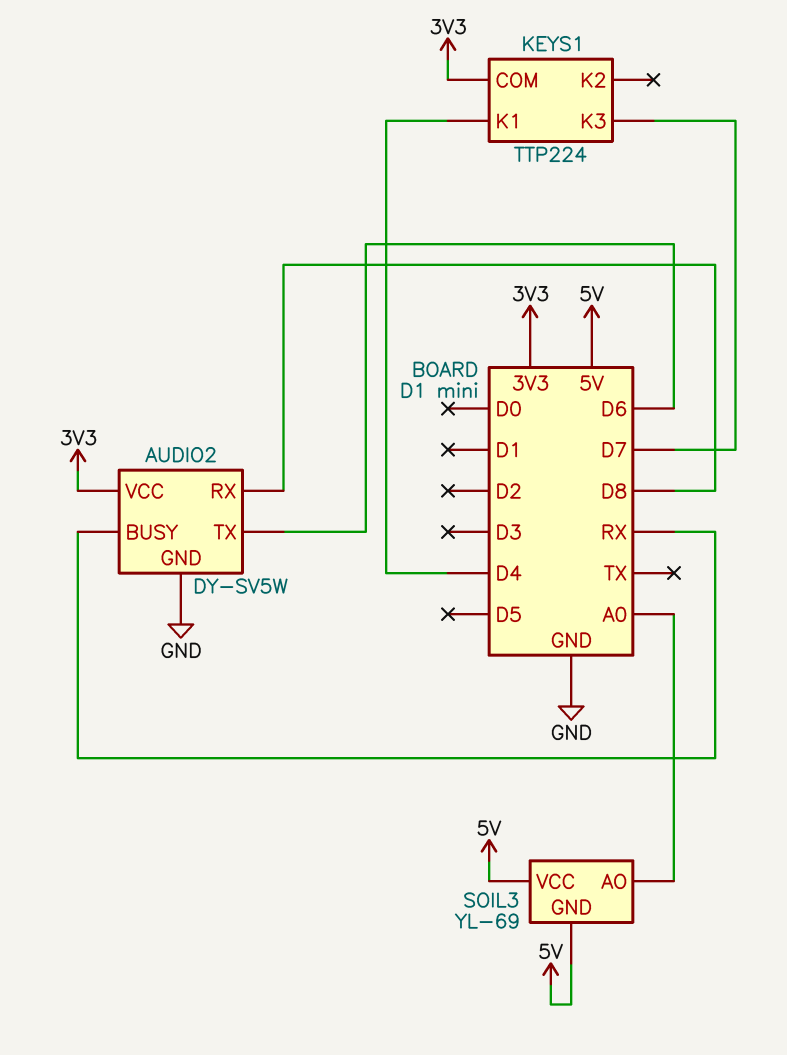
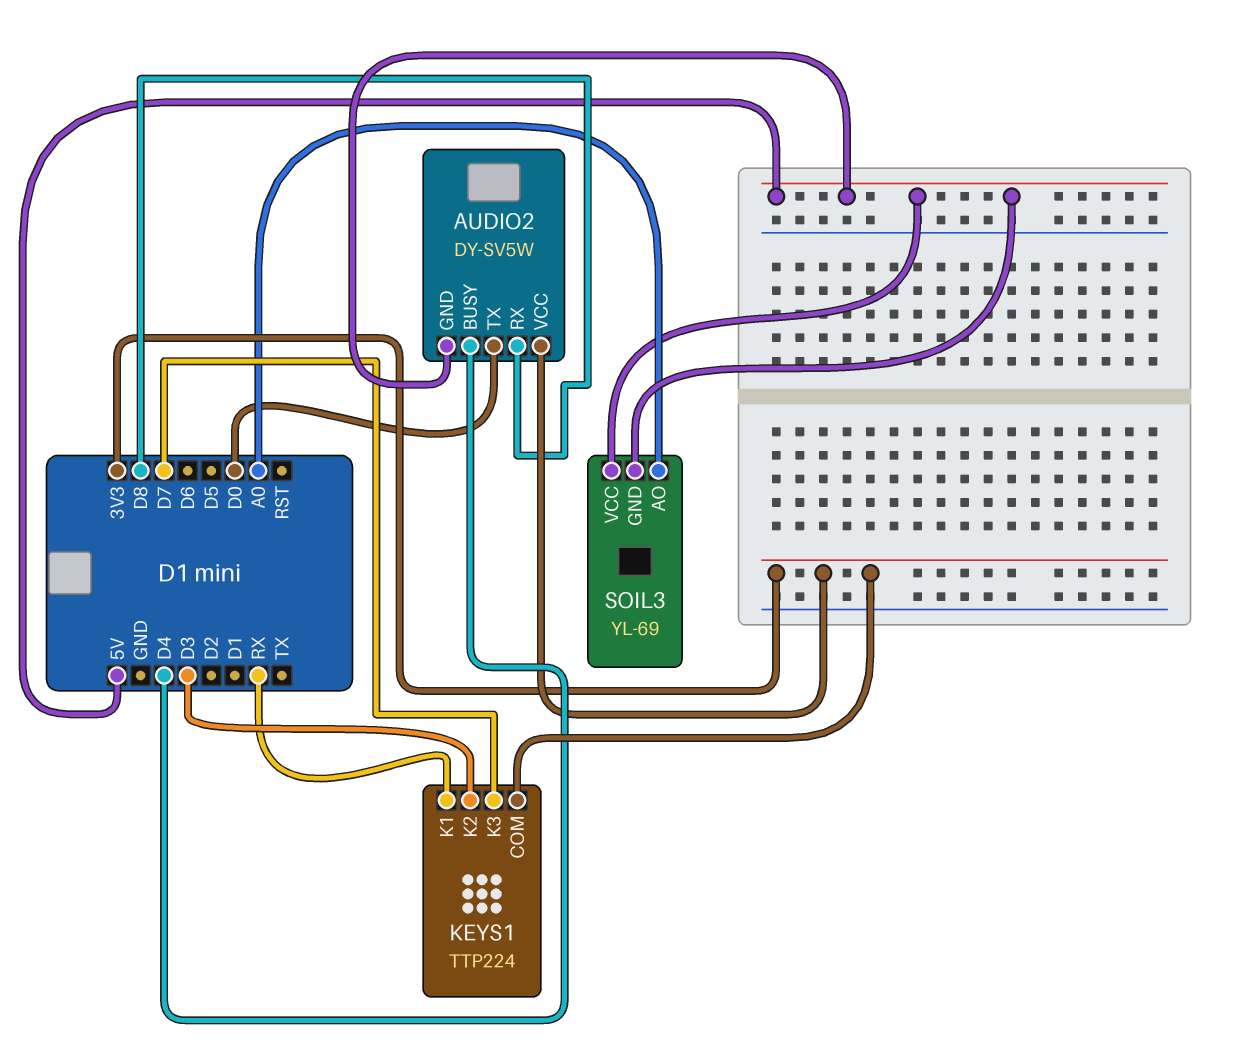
AUDIO2 pin BUSY: RX -> D4
AUDIO2 pin GND: GND -> 5V
AUDIO2 pin TX: D6 -> D0
KEYS1 pin K1: D4 -> RX
KEYS1 pin K2: none -> D3

